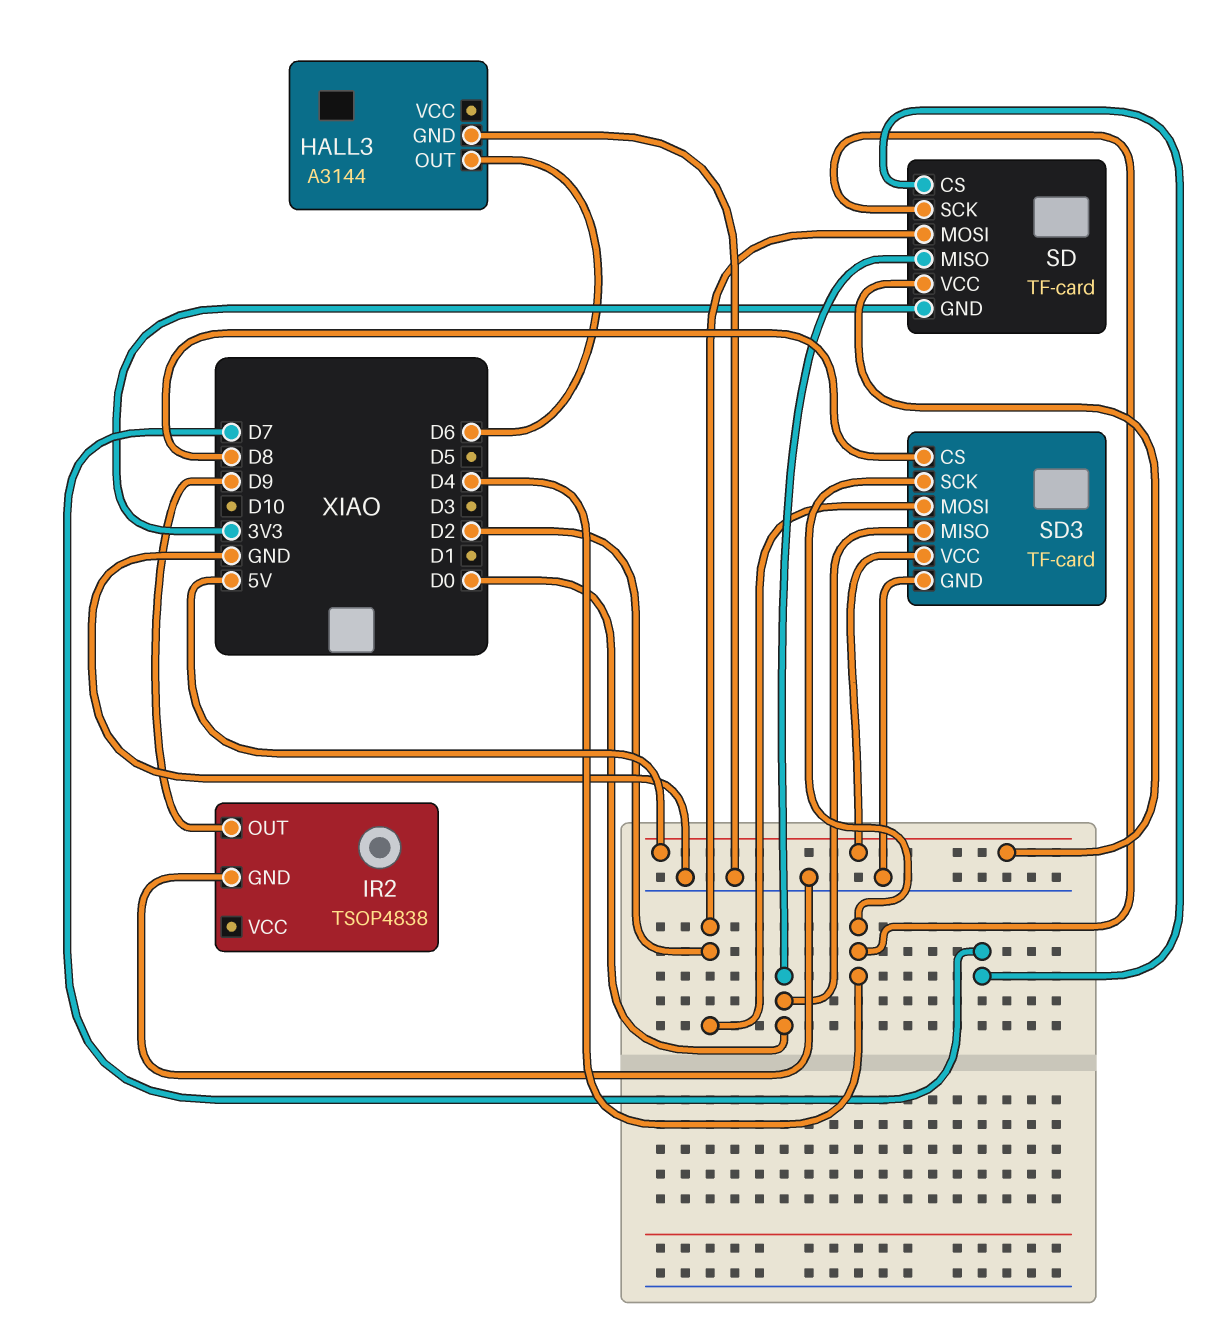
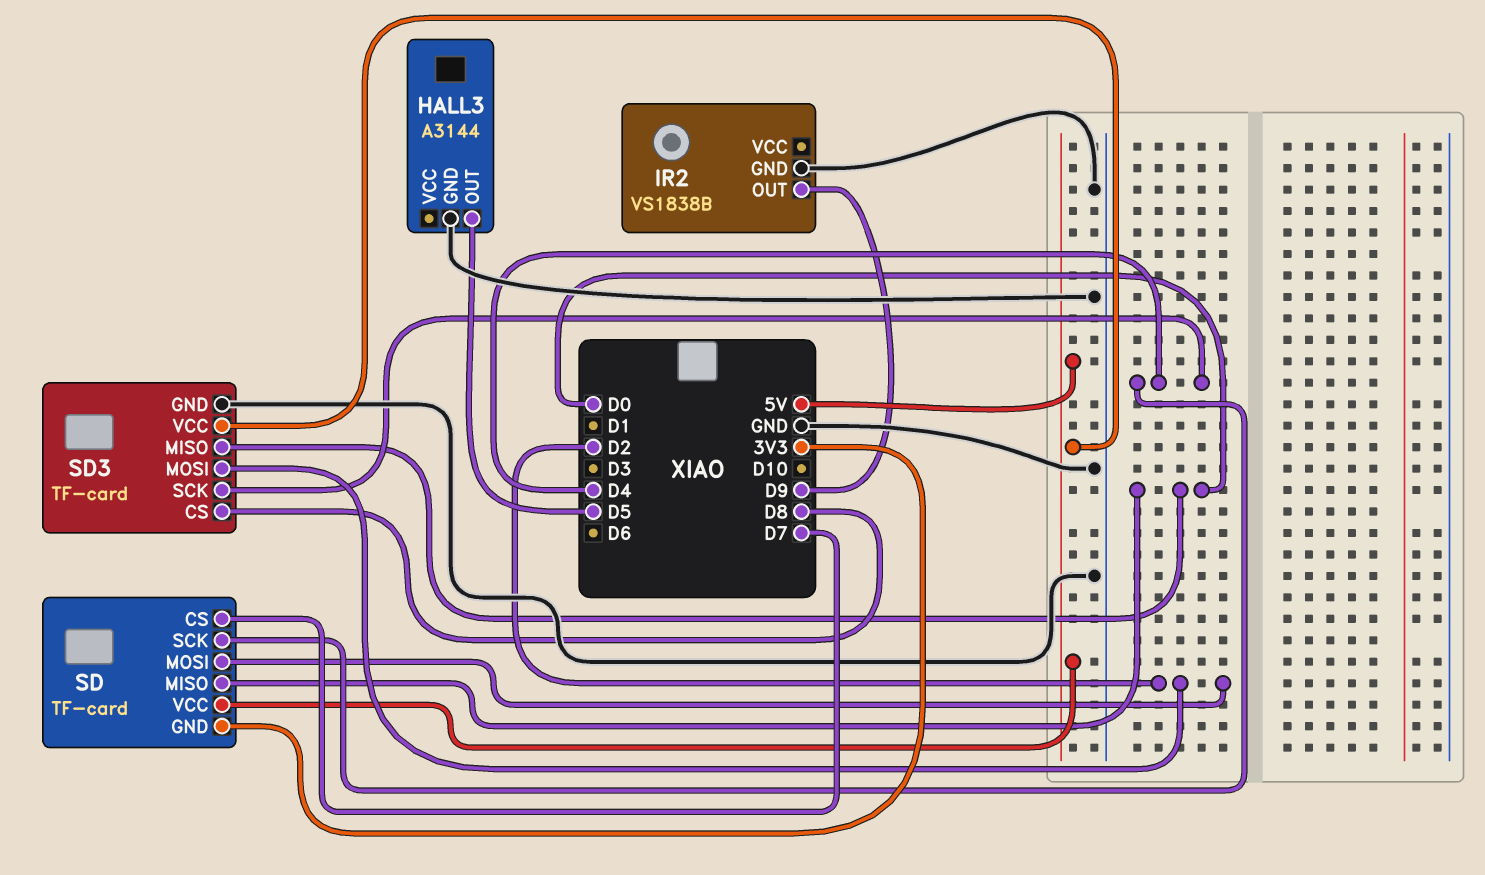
HALL3 pin OUT: D6 -> D5
IR2: TSOP4838 -> VS1838B

